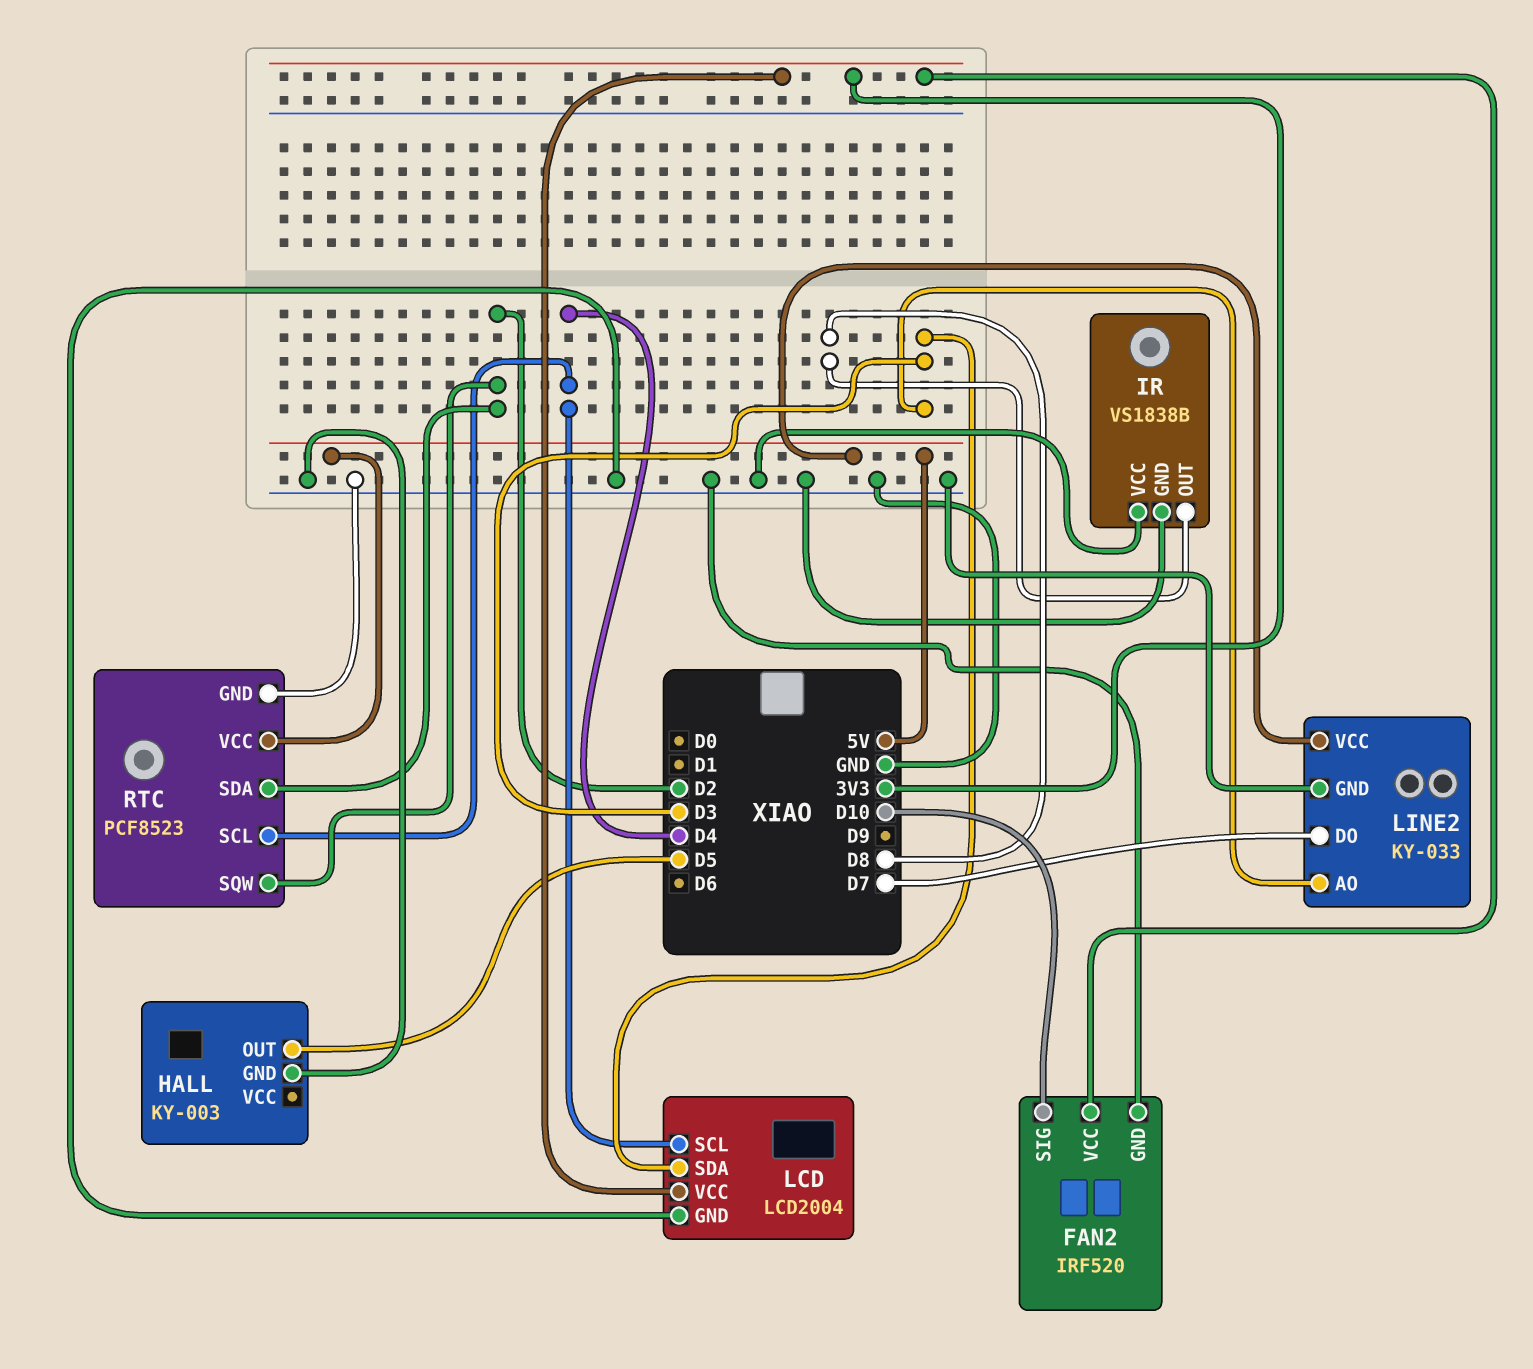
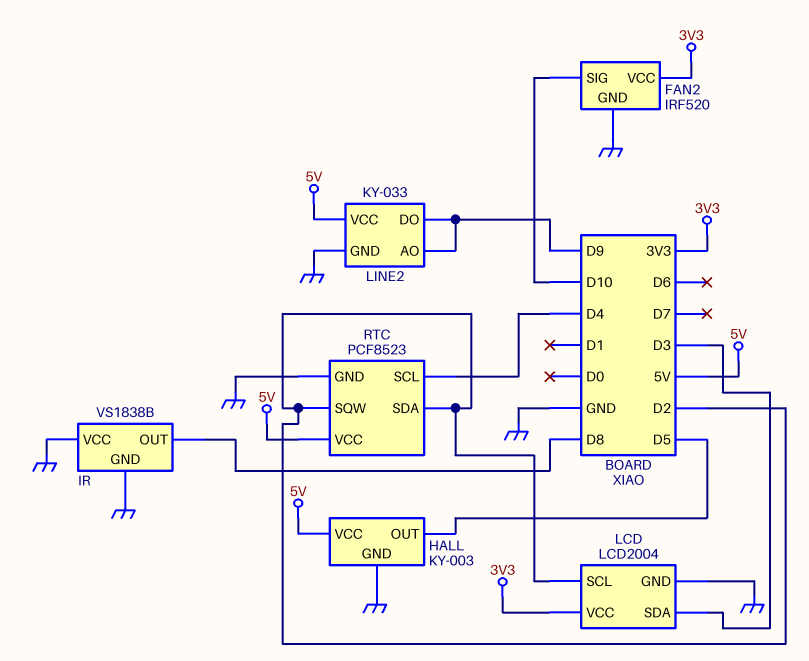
HALL pin VCC: none -> 5V
LCD pin SCL: D4 -> D2
LINE2 pin AO: D3 -> D9
LINE2 pin DO: D7 -> D9

